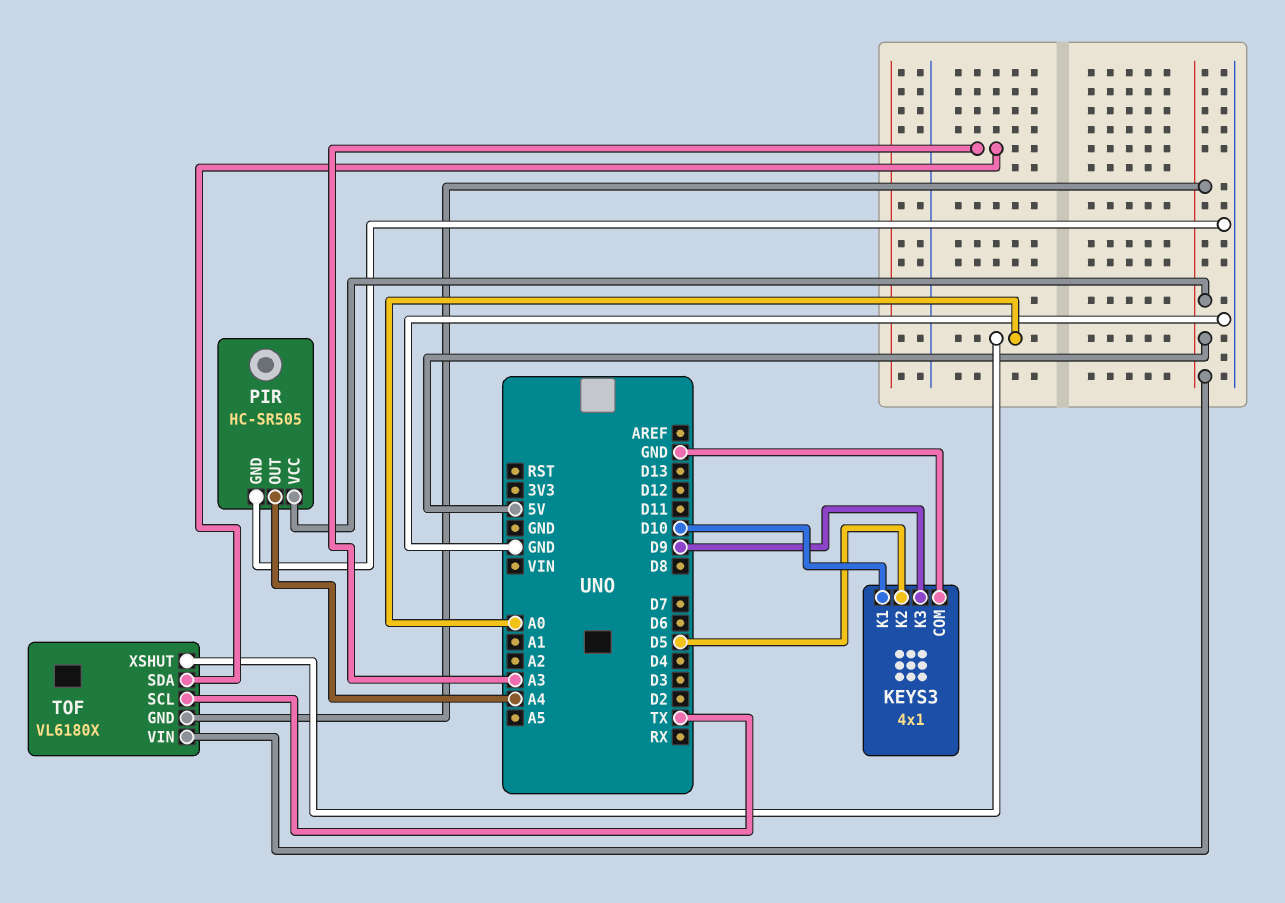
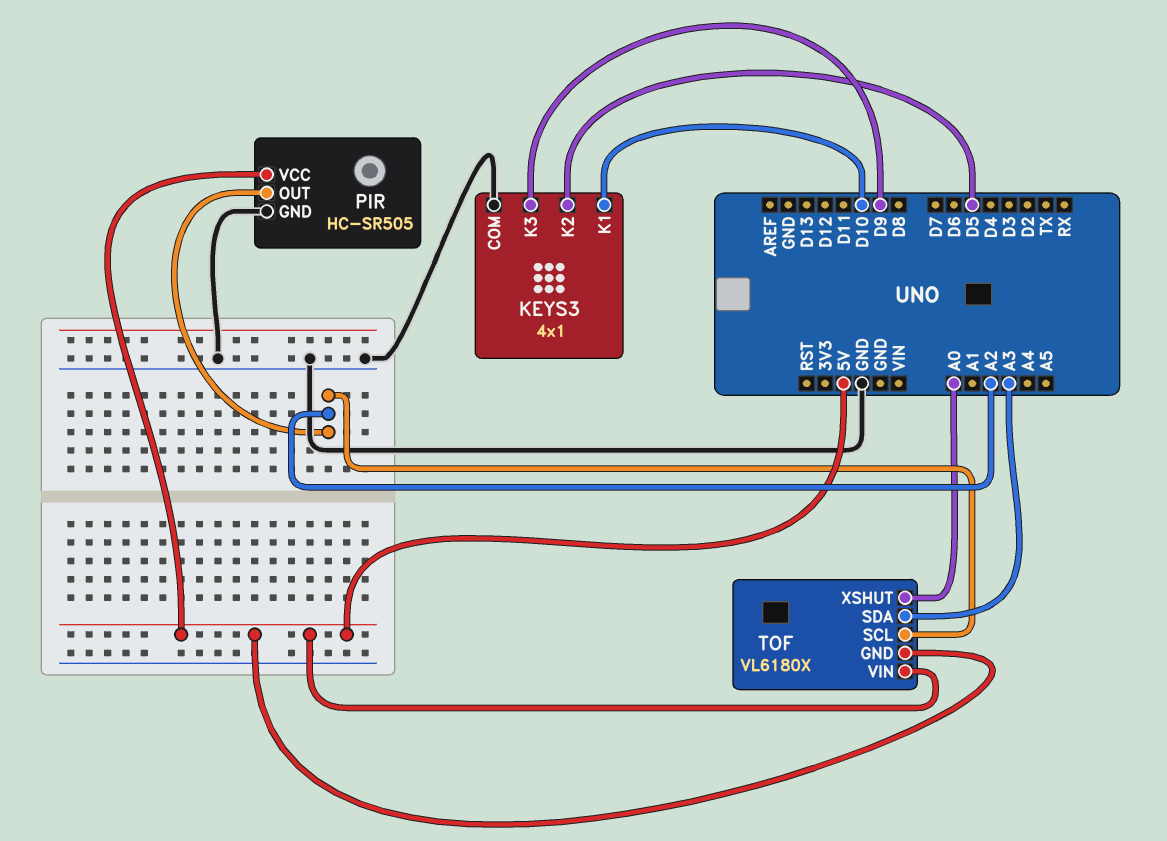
PIR pin OUT: A4 -> A2
TOF pin SCL: TX -> A2

